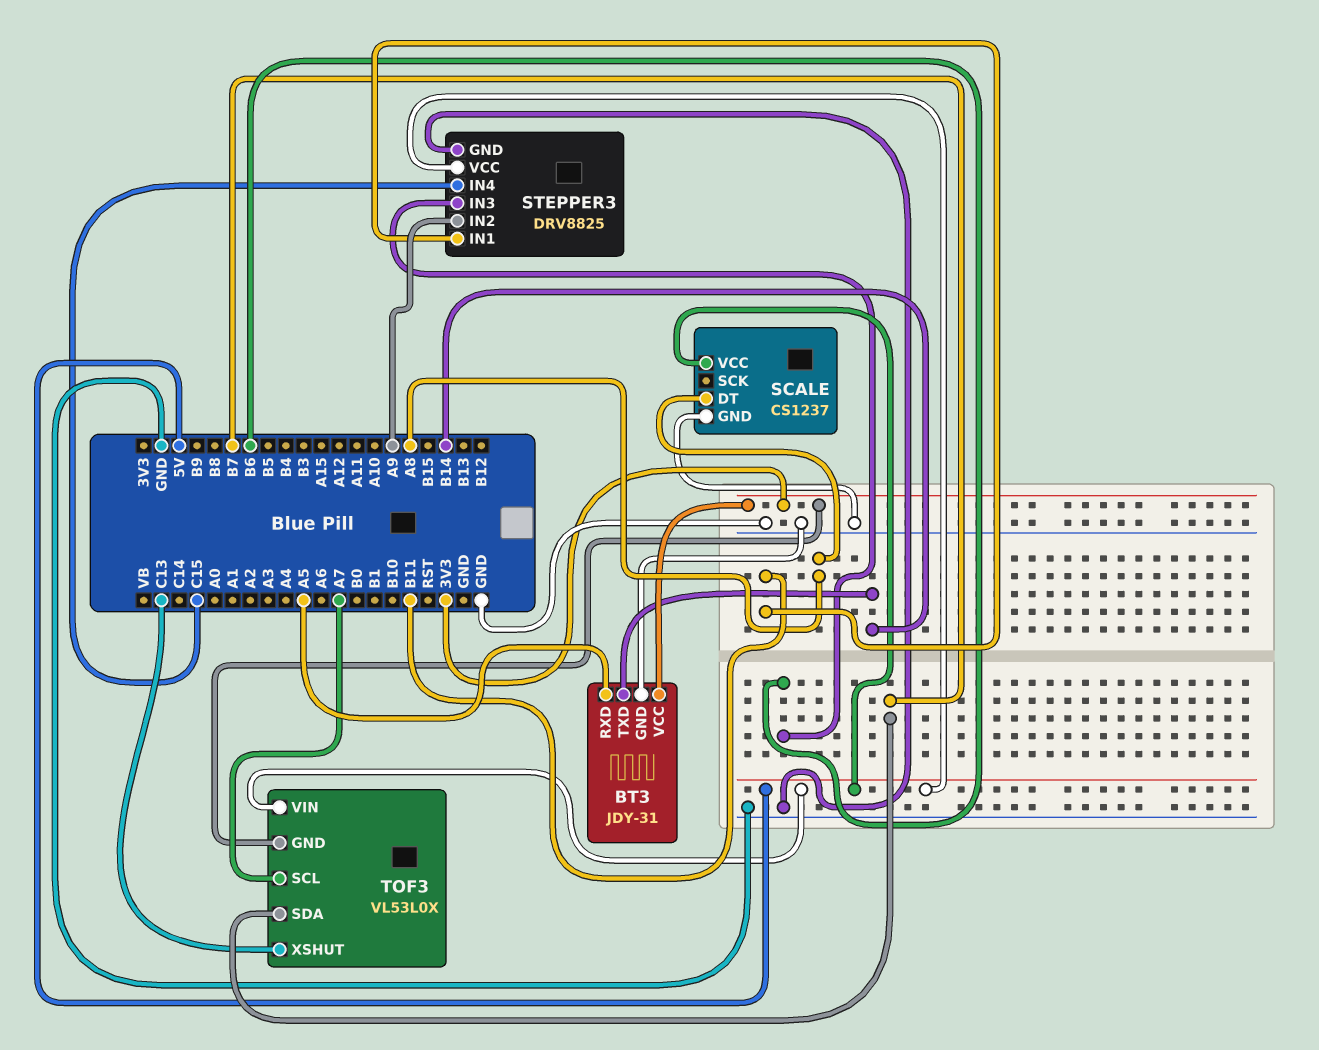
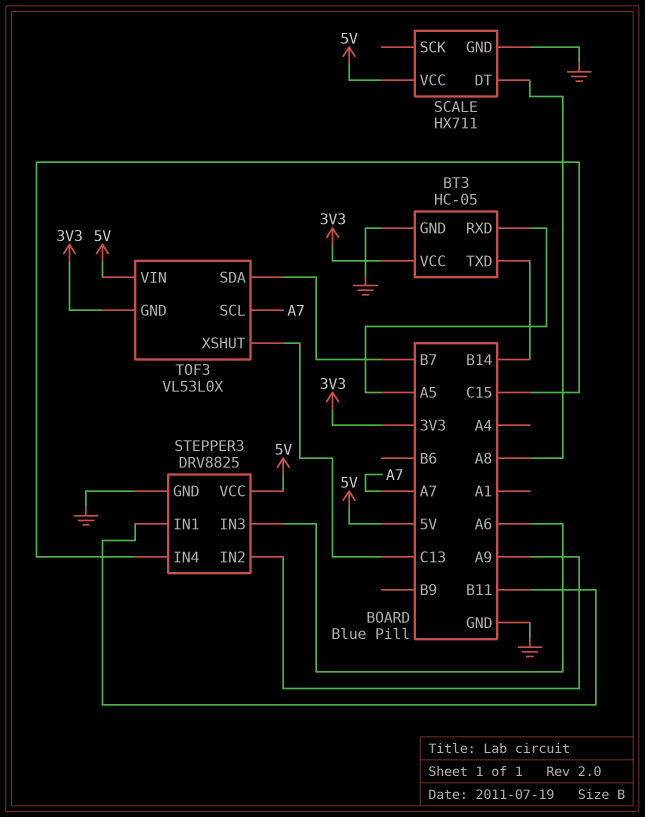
BT3: JDY-31 -> HC-05
SCALE: CS1237 -> HX711
STEPPER3 pin IN3: B6 -> A6

